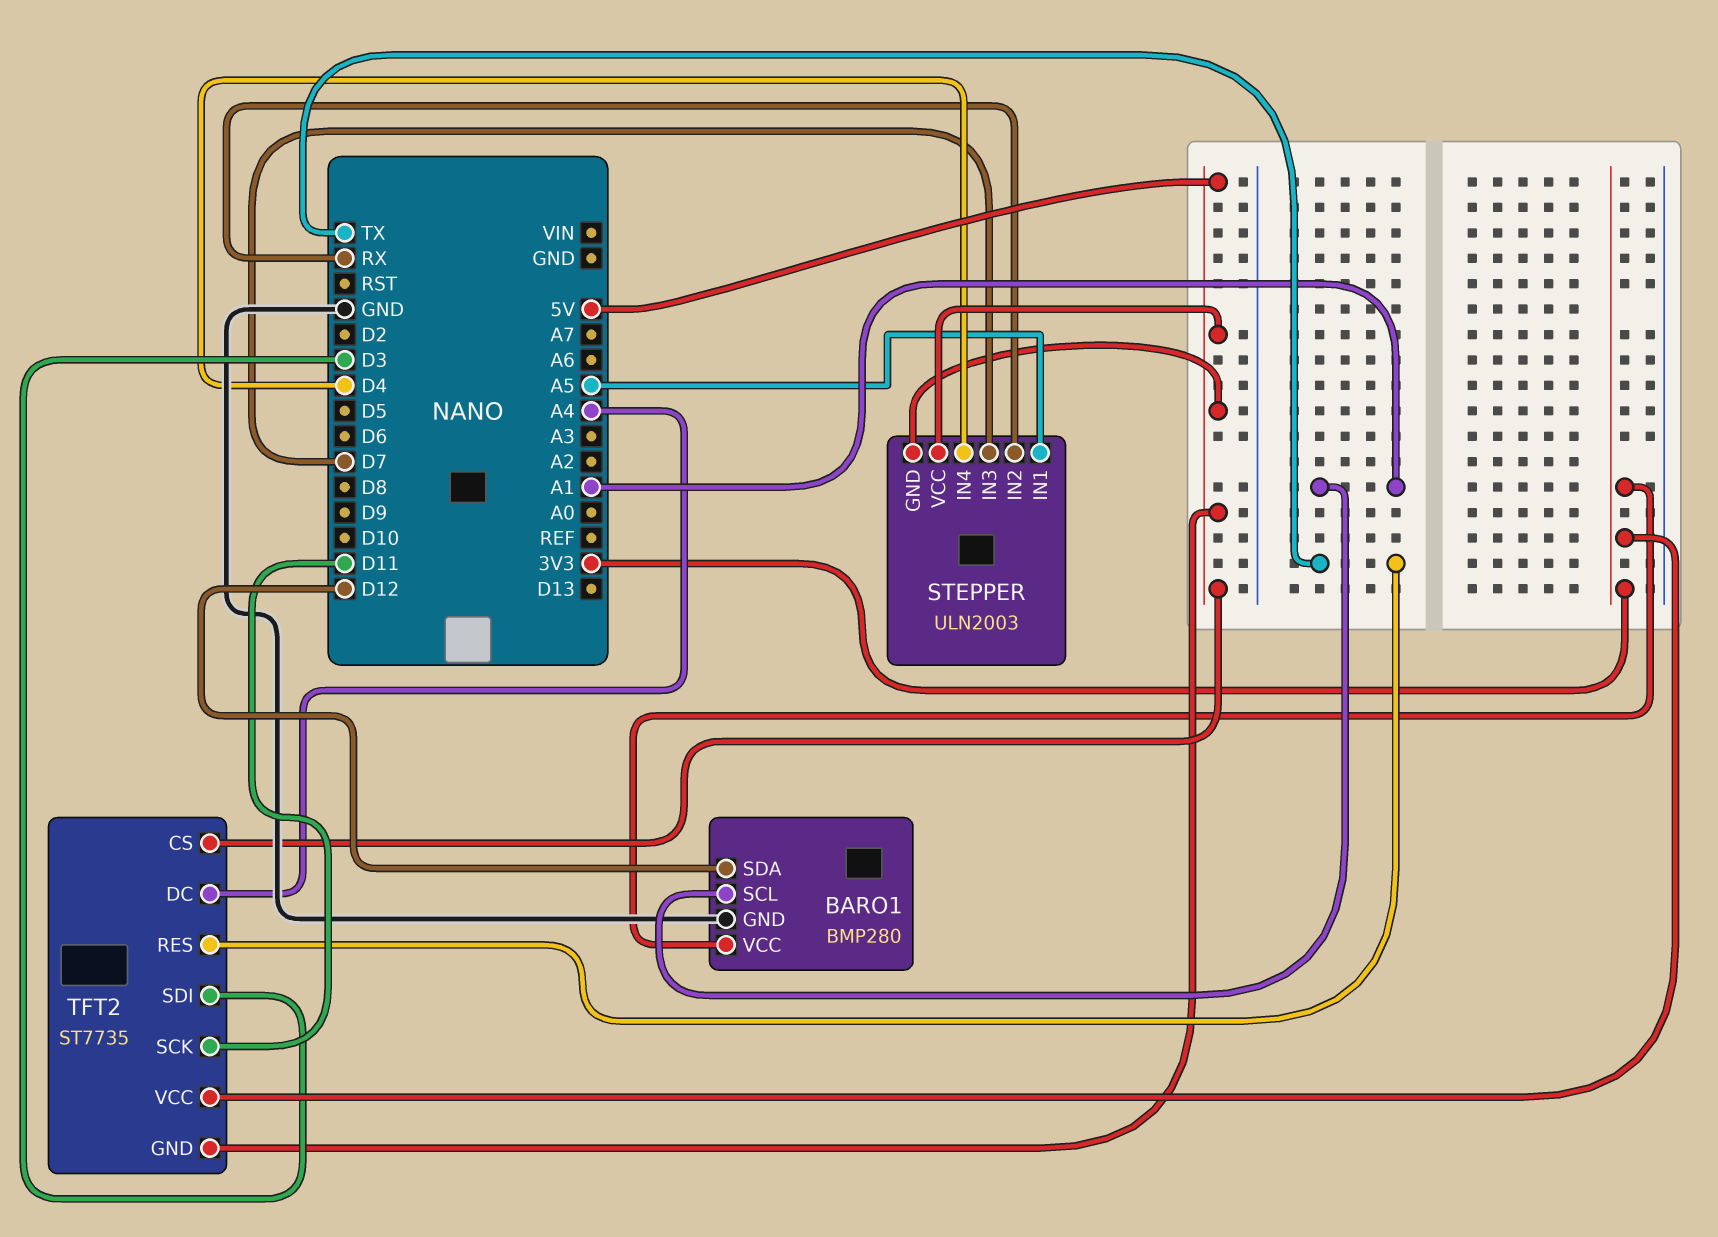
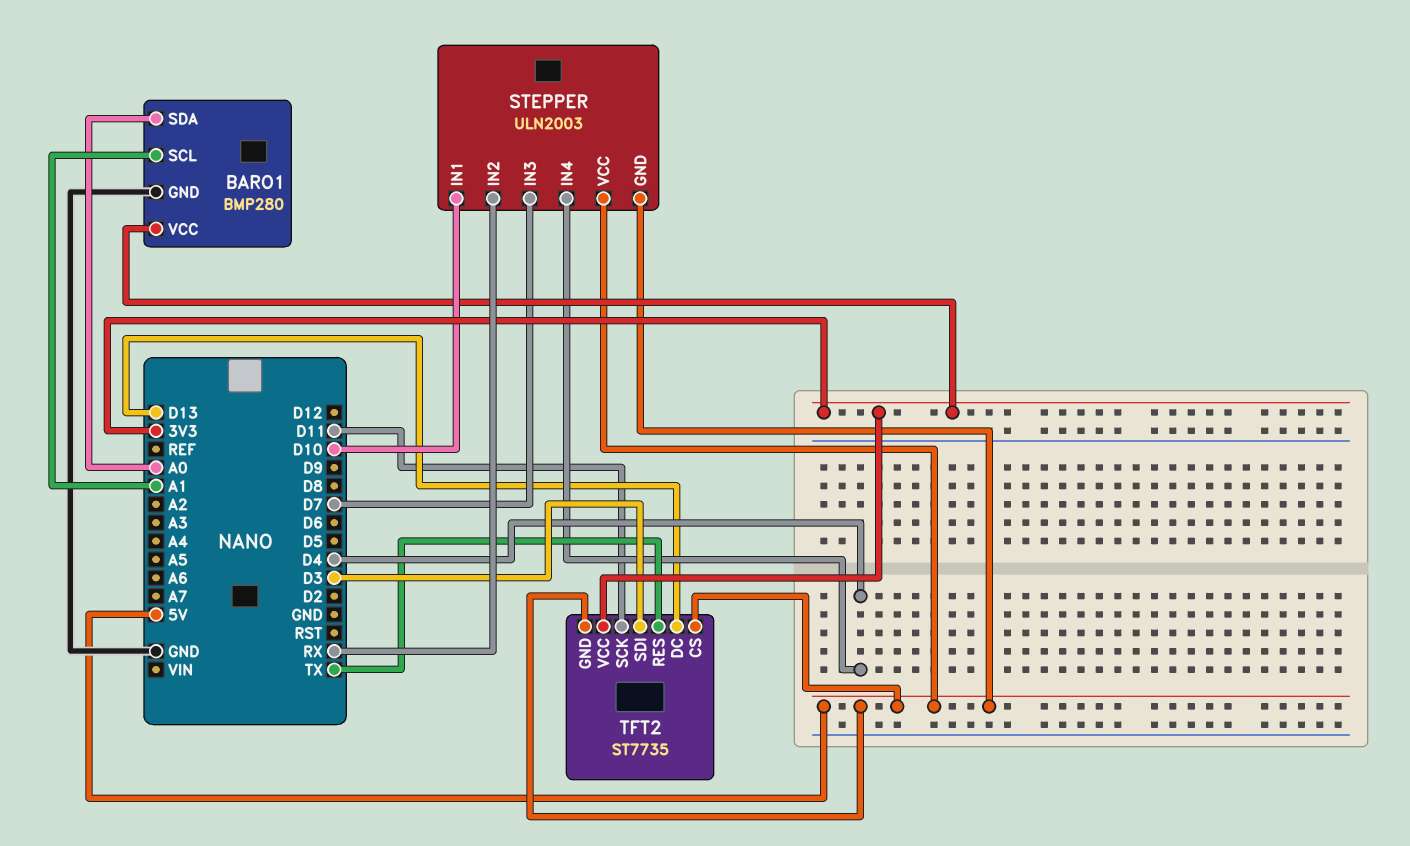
BARO1 pin SDA: D12 -> A0
STEPPER pin IN1: A5 -> D10
TFT2 pin DC: A4 -> D13

